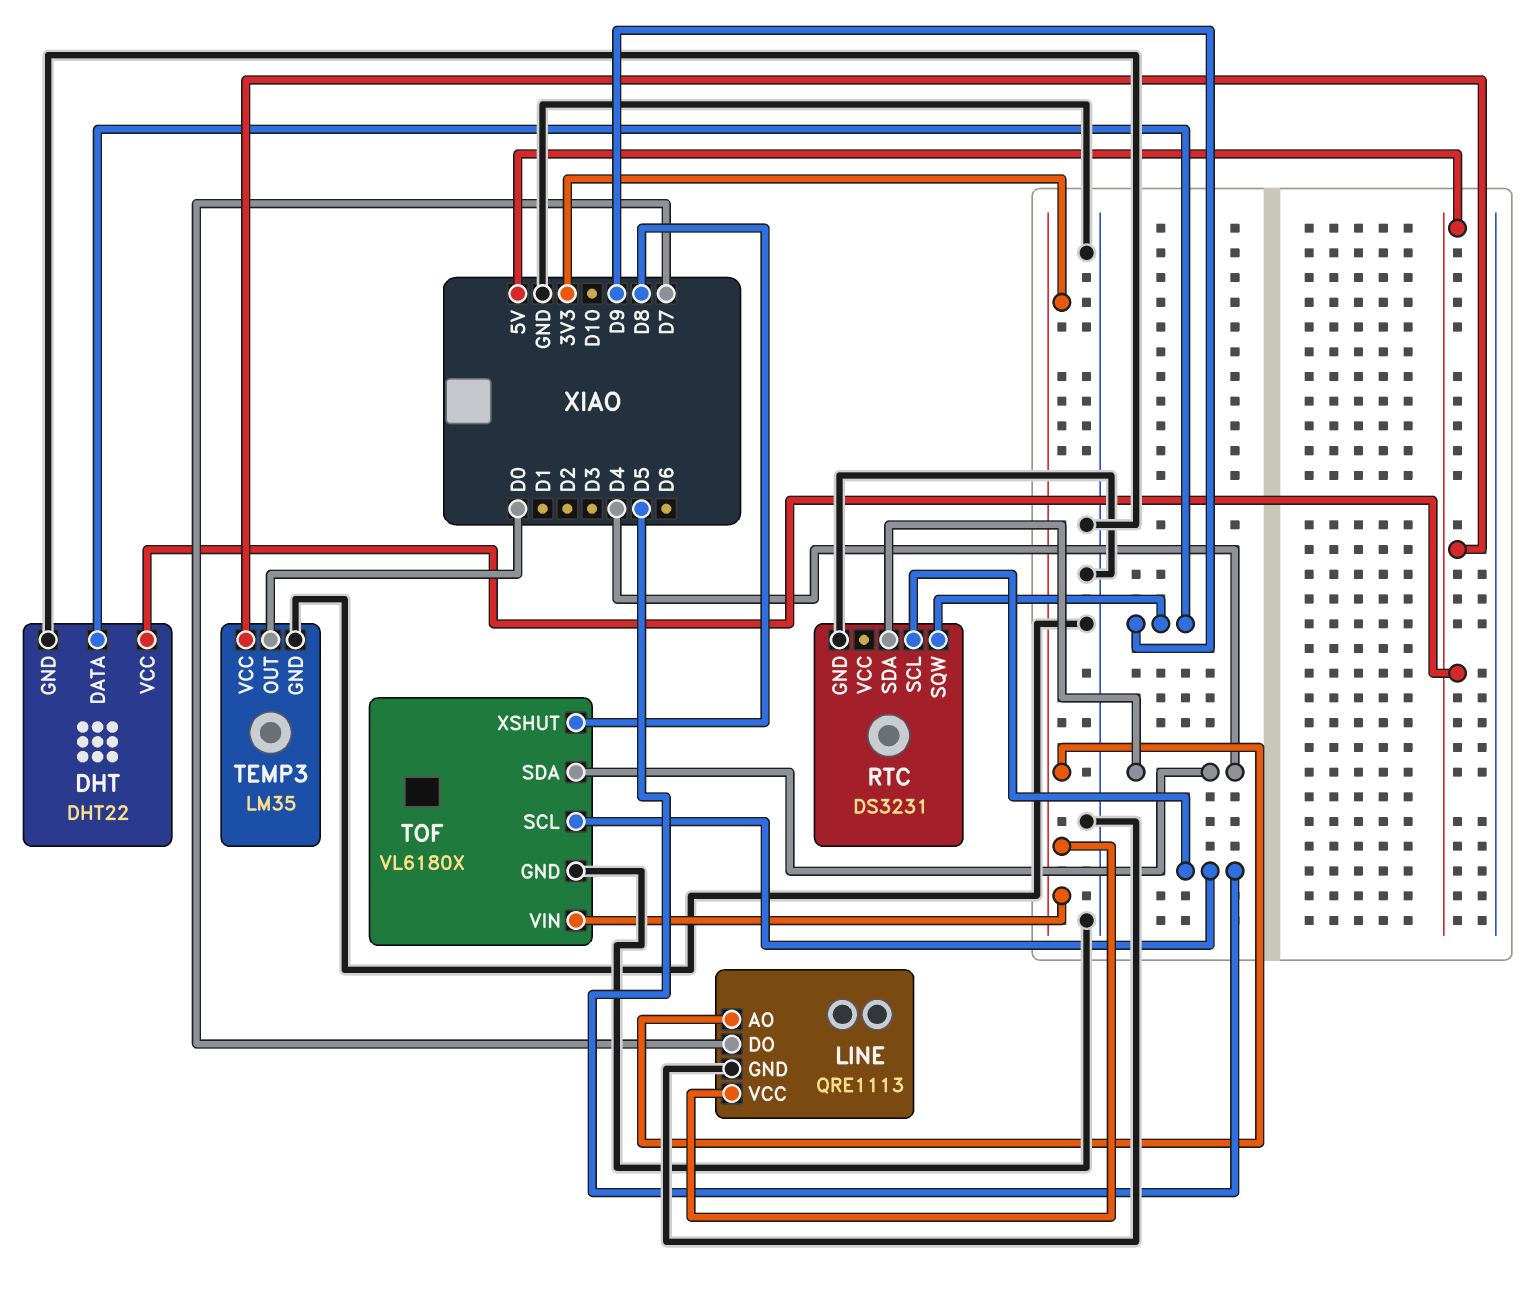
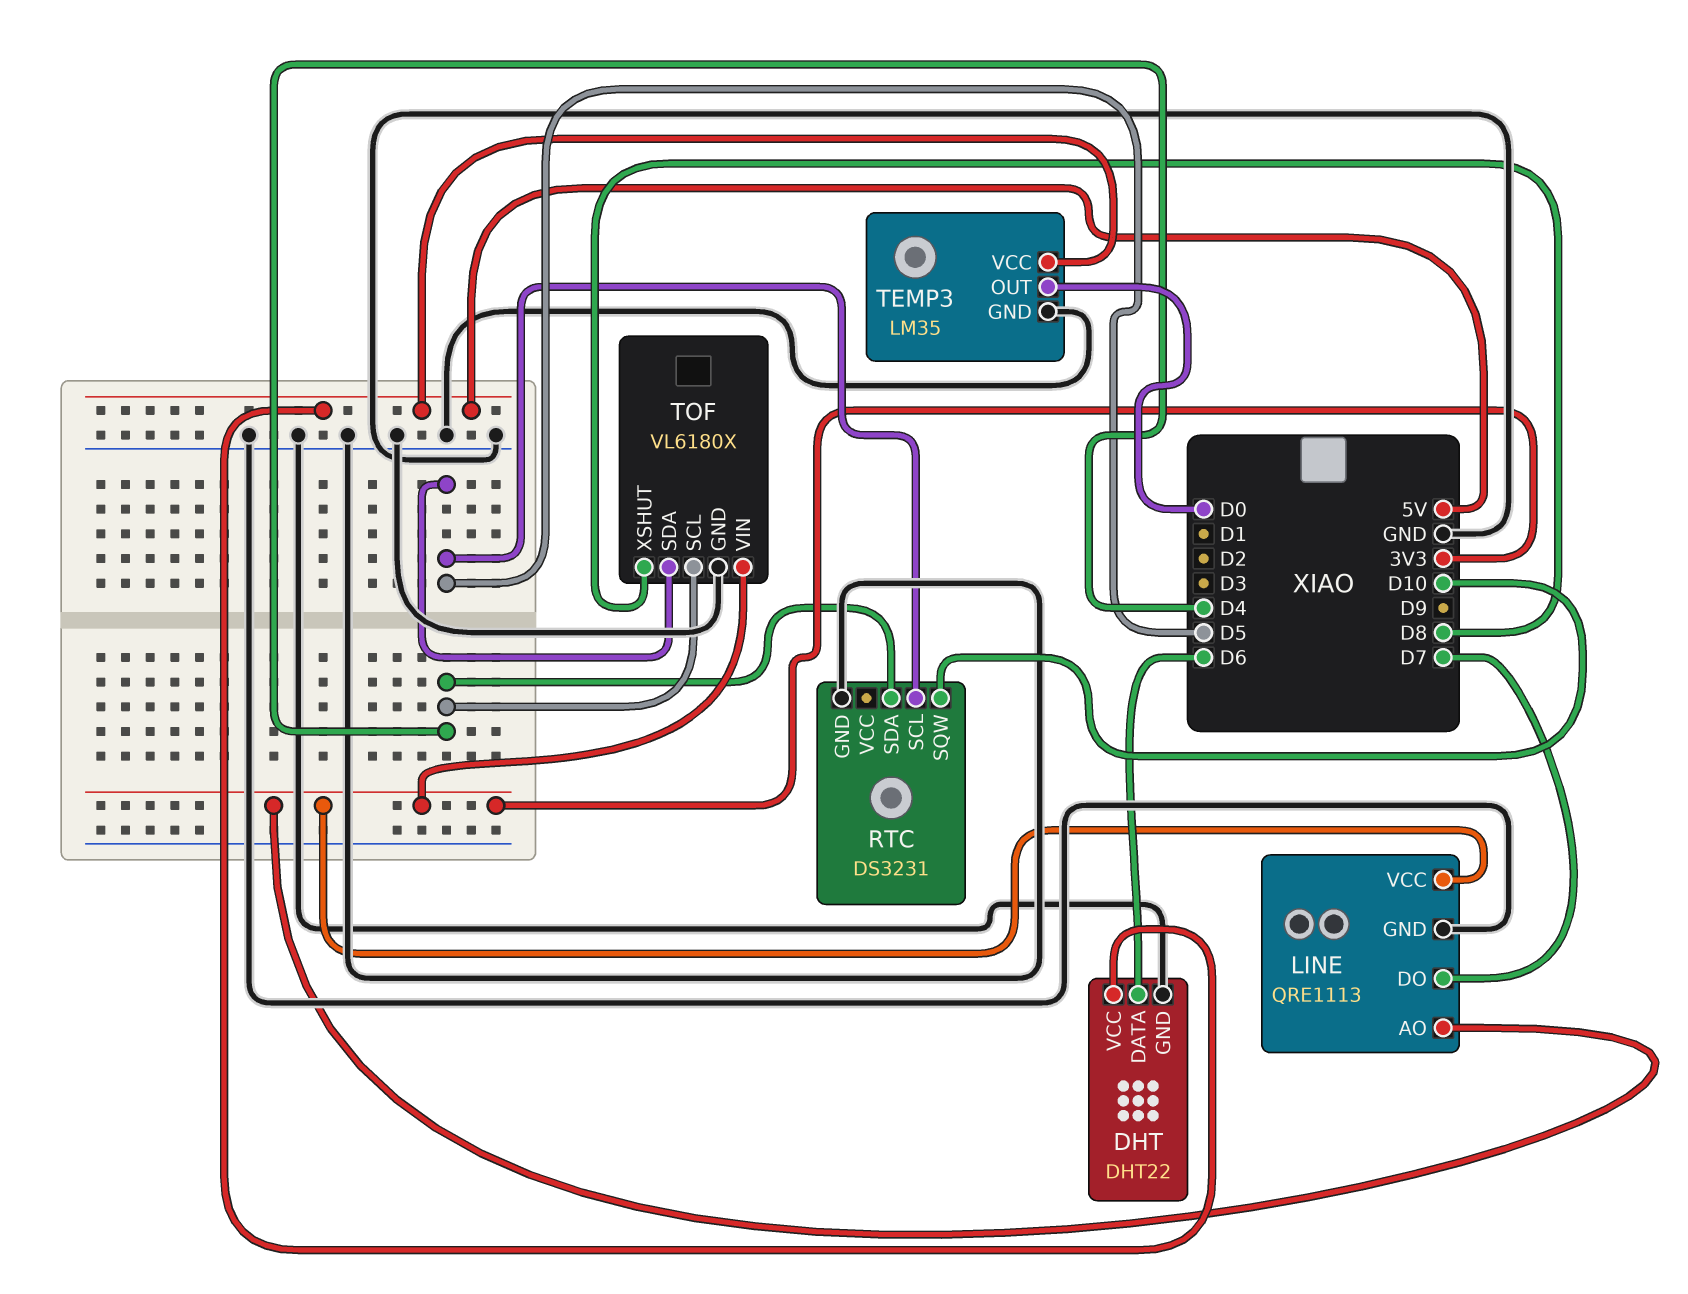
DHT pin DATA: D9 -> D6
RTC pin SQW: D9 -> D10
TOF pin SCL: D5 -> D4
TOF pin SDA: D4 -> D5

